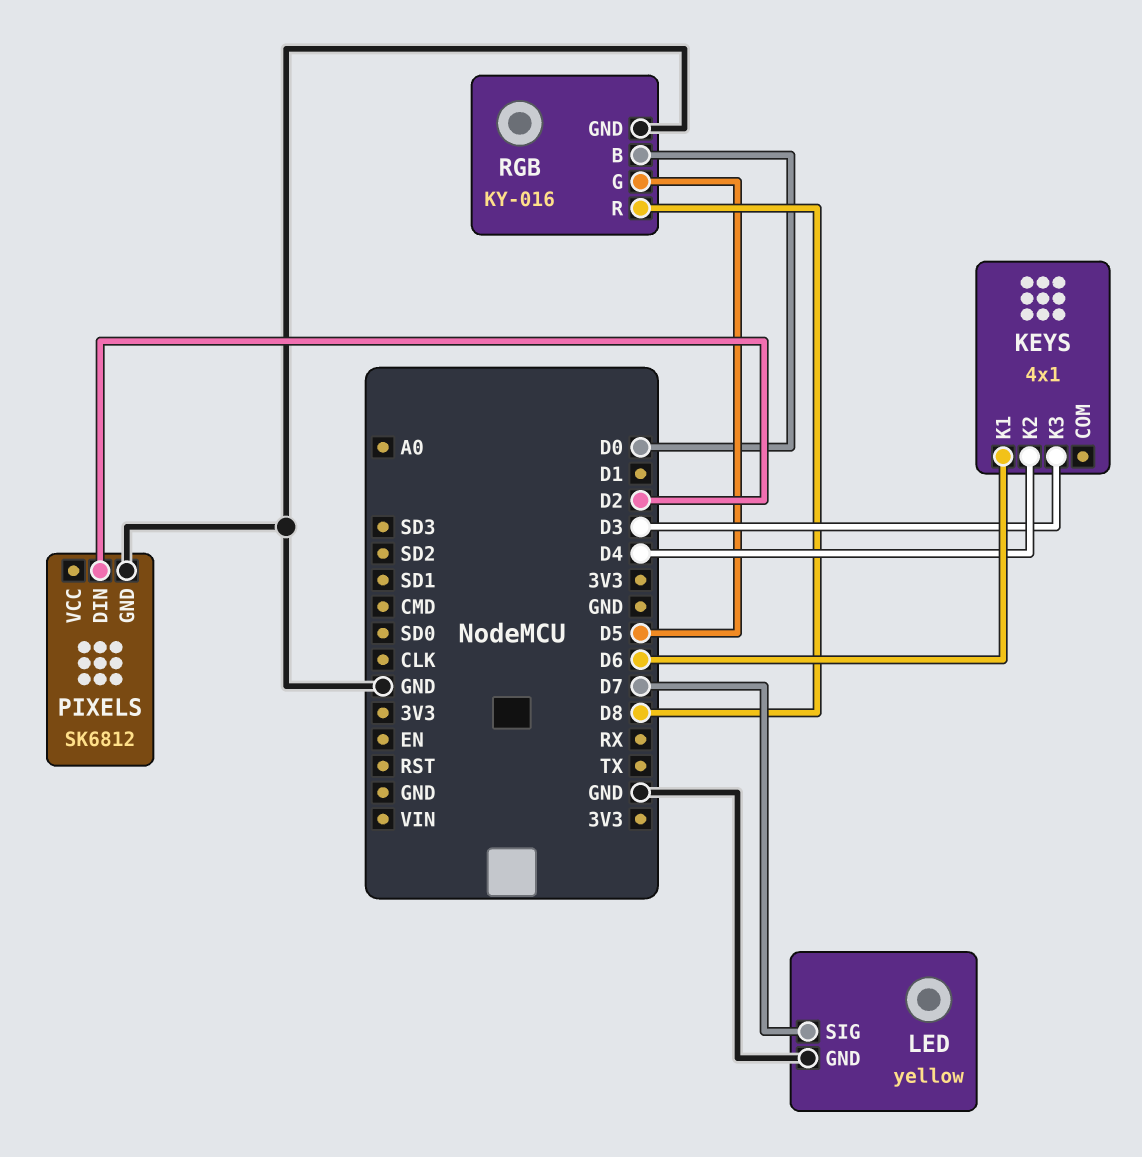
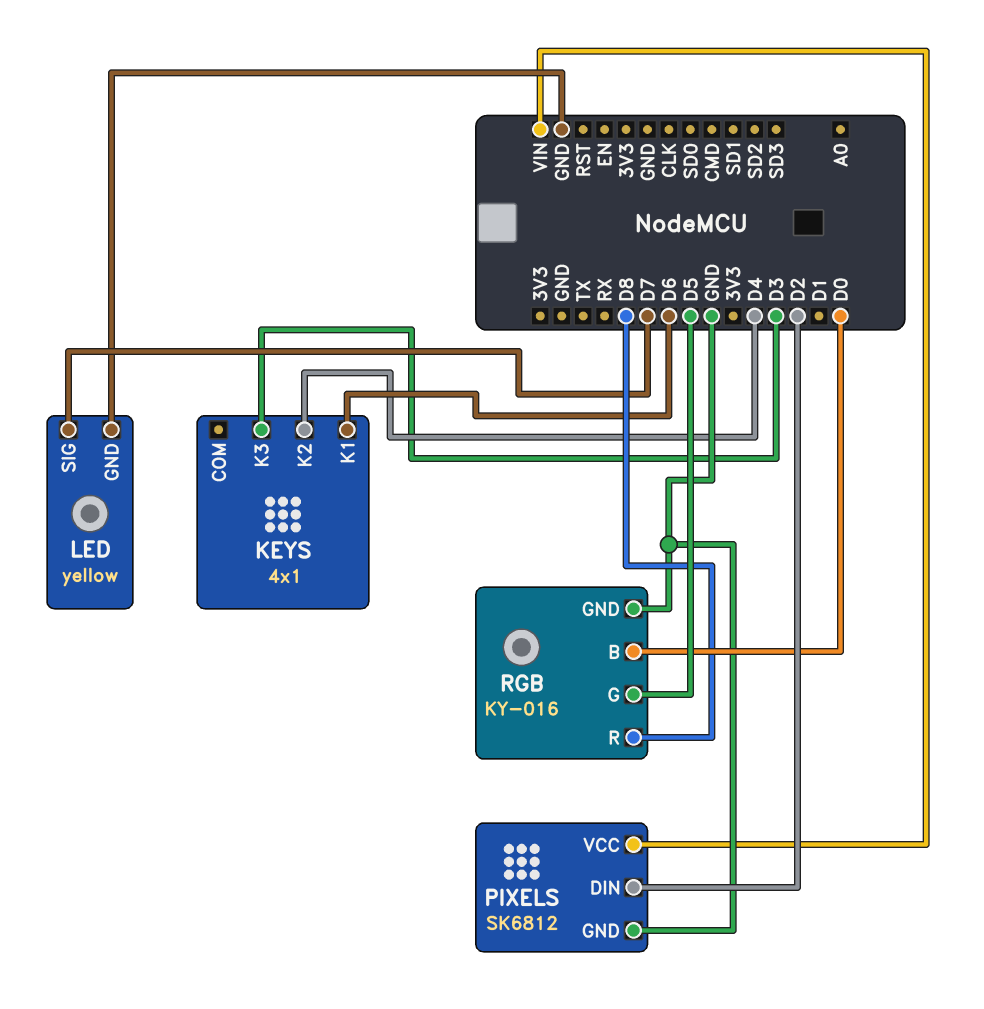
PIXELS pin VCC: none -> VIN

